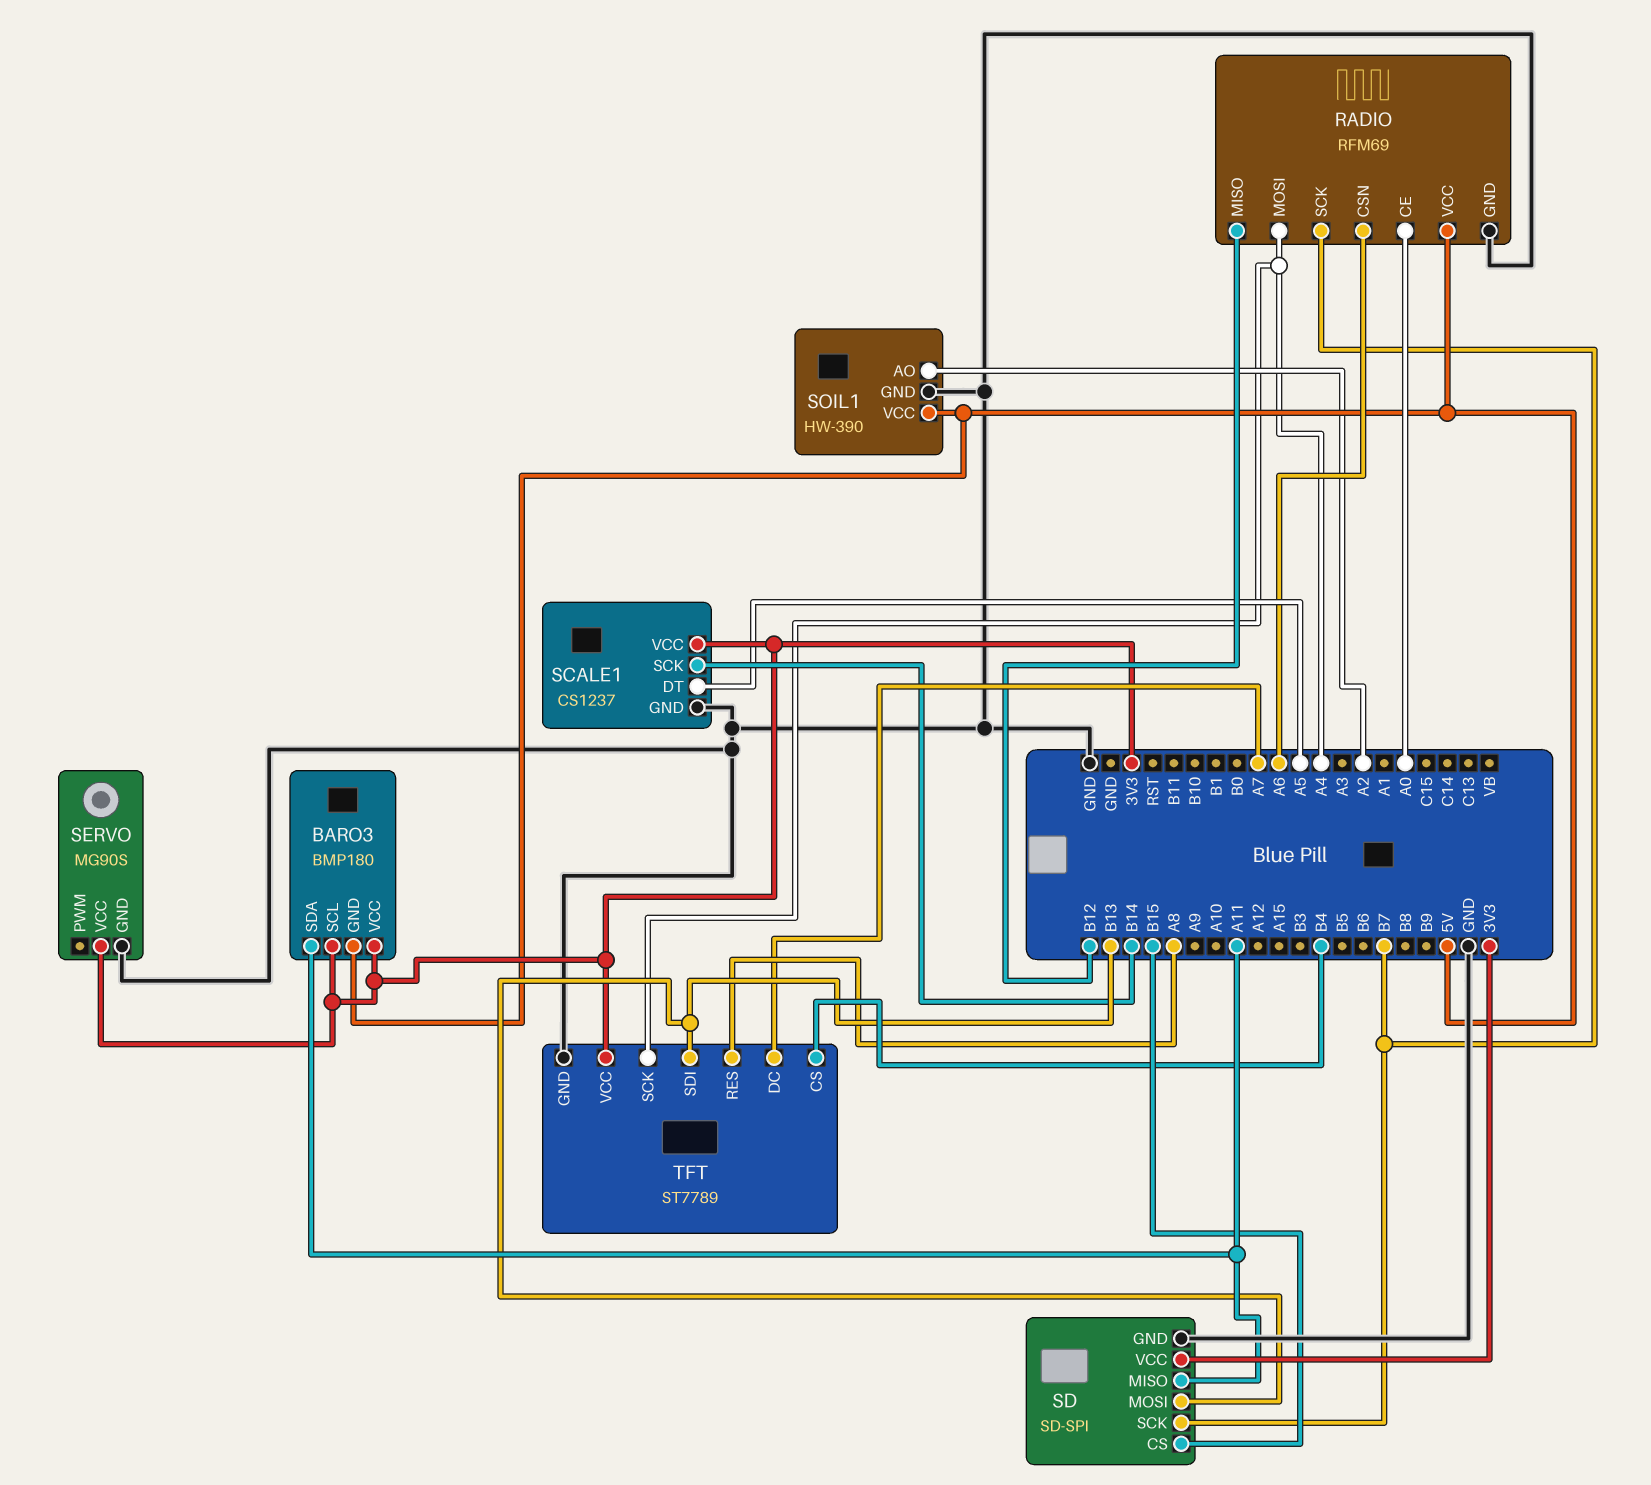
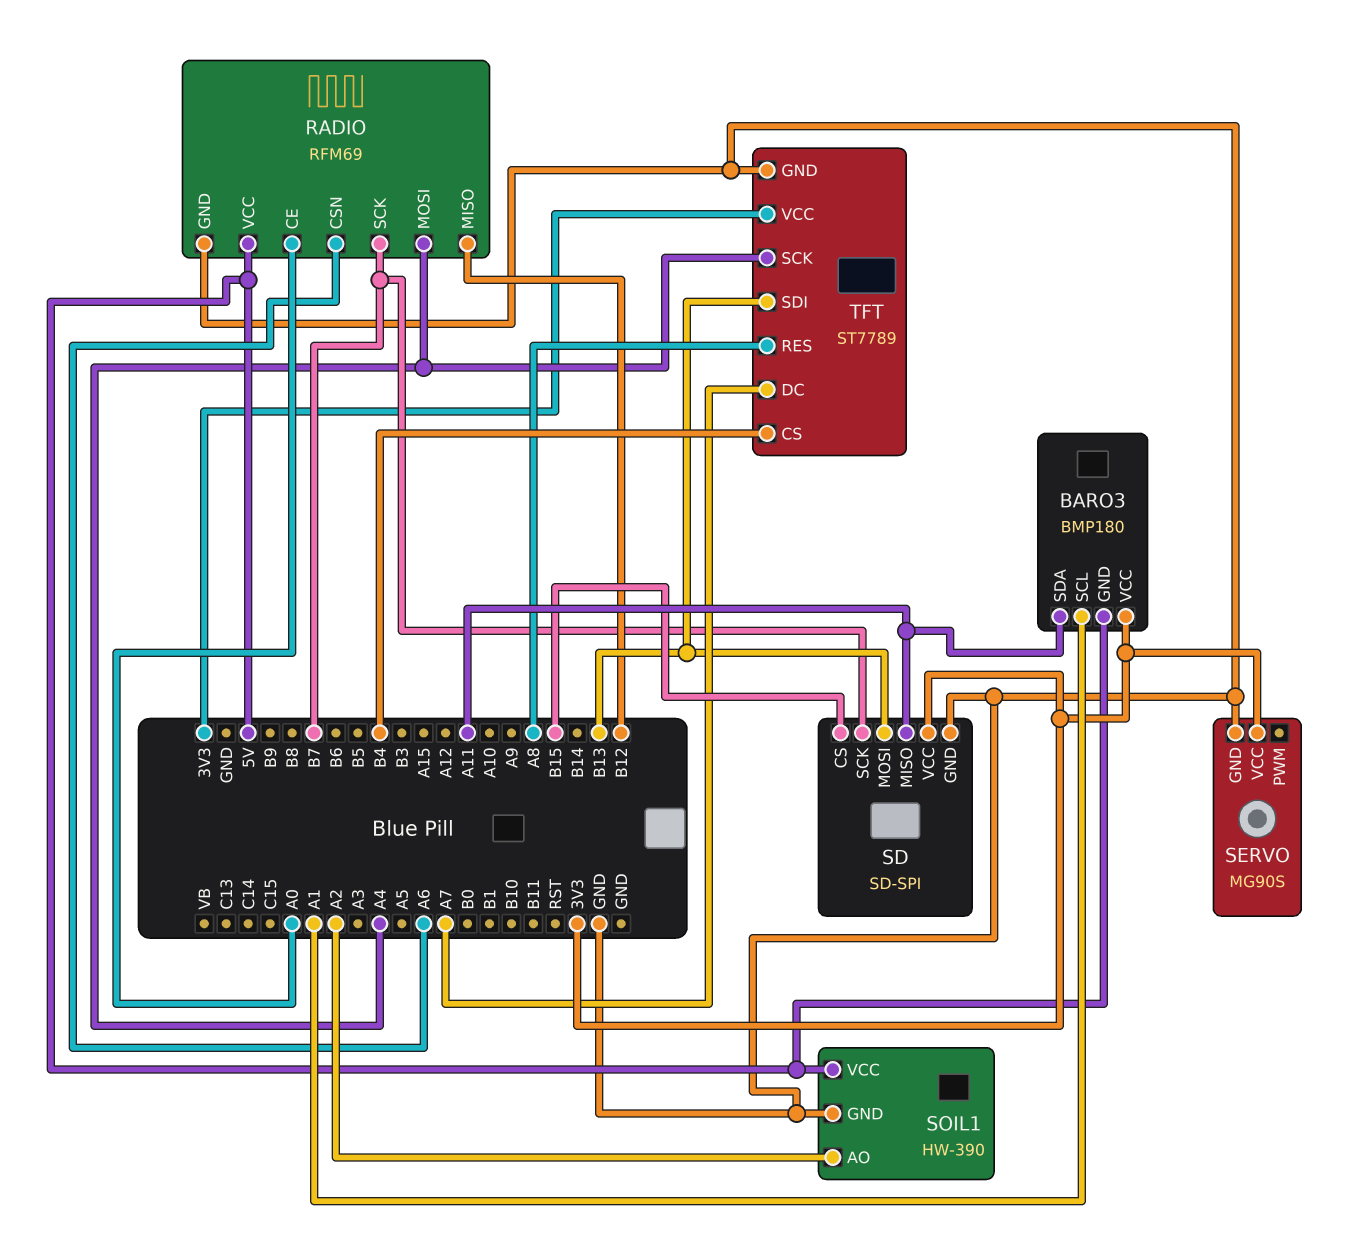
BARO3 pin SCL: 3V3 -> A1
SCALE1: CS1237 -> none
SCALE1 pin DT: A5 -> none
SCALE1 pin GND: GND -> none
SCALE1 pin SCK: B14 -> none
SCALE1 pin VCC: 3V3 -> none

